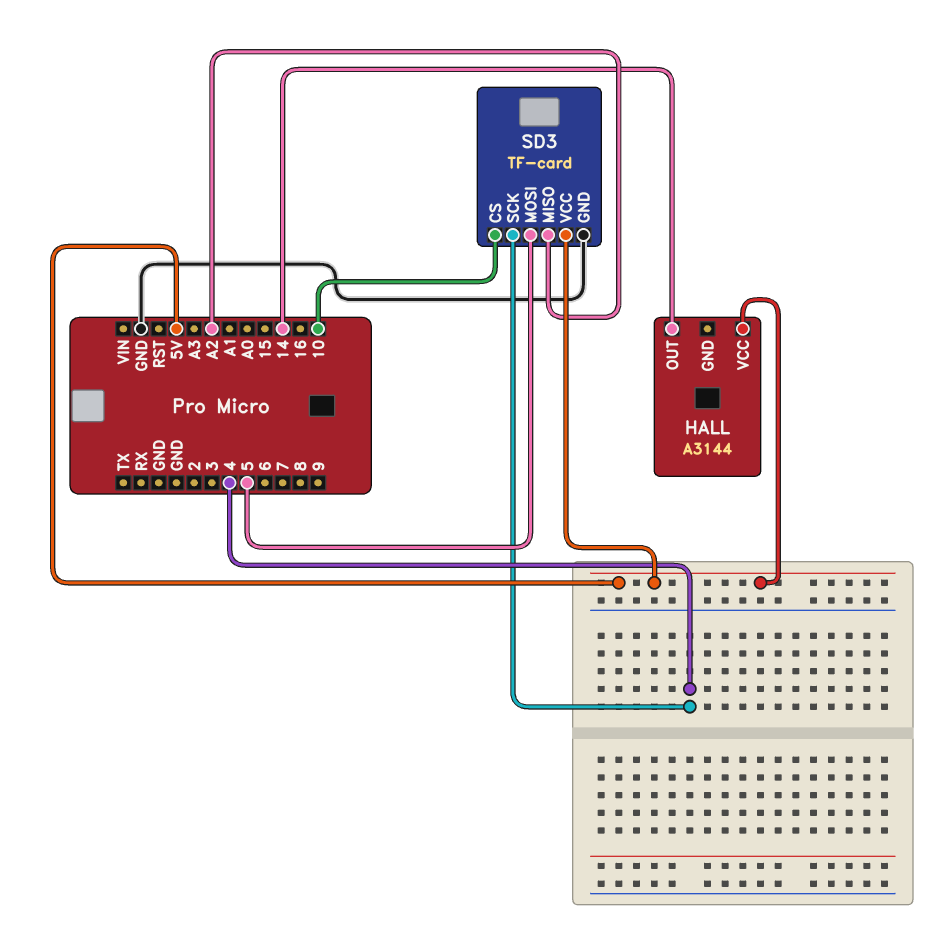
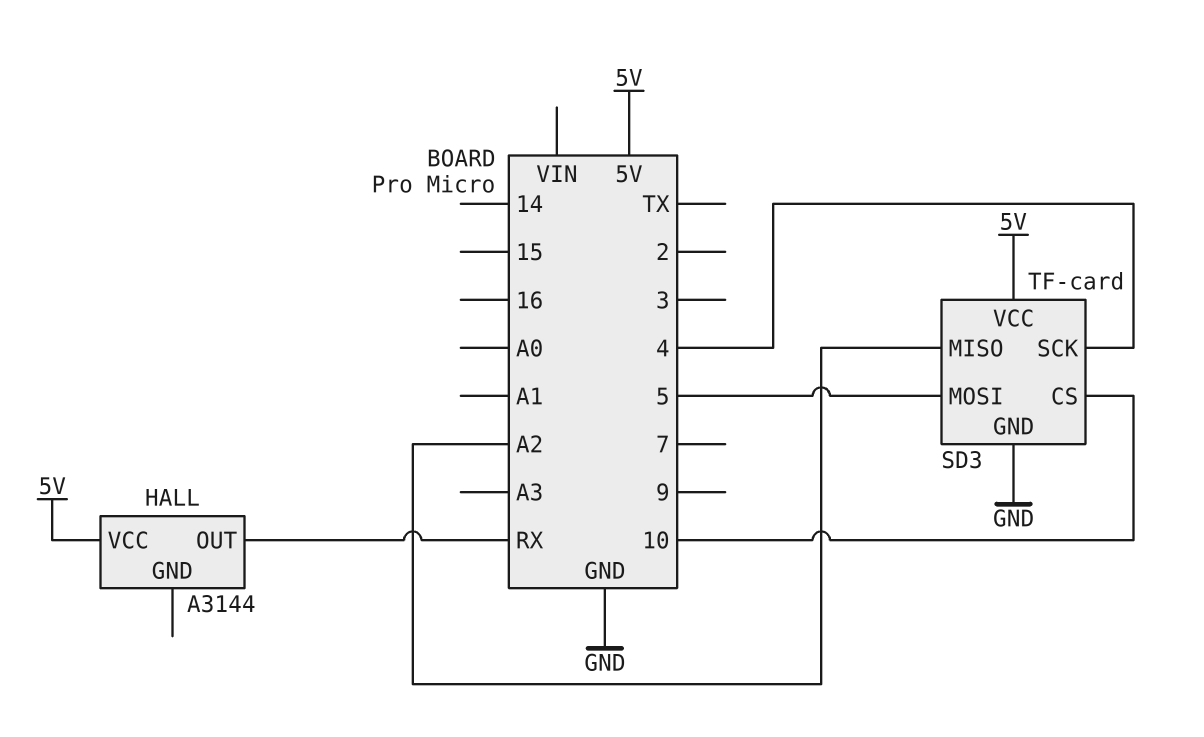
HALL pin OUT: 14 -> RX

